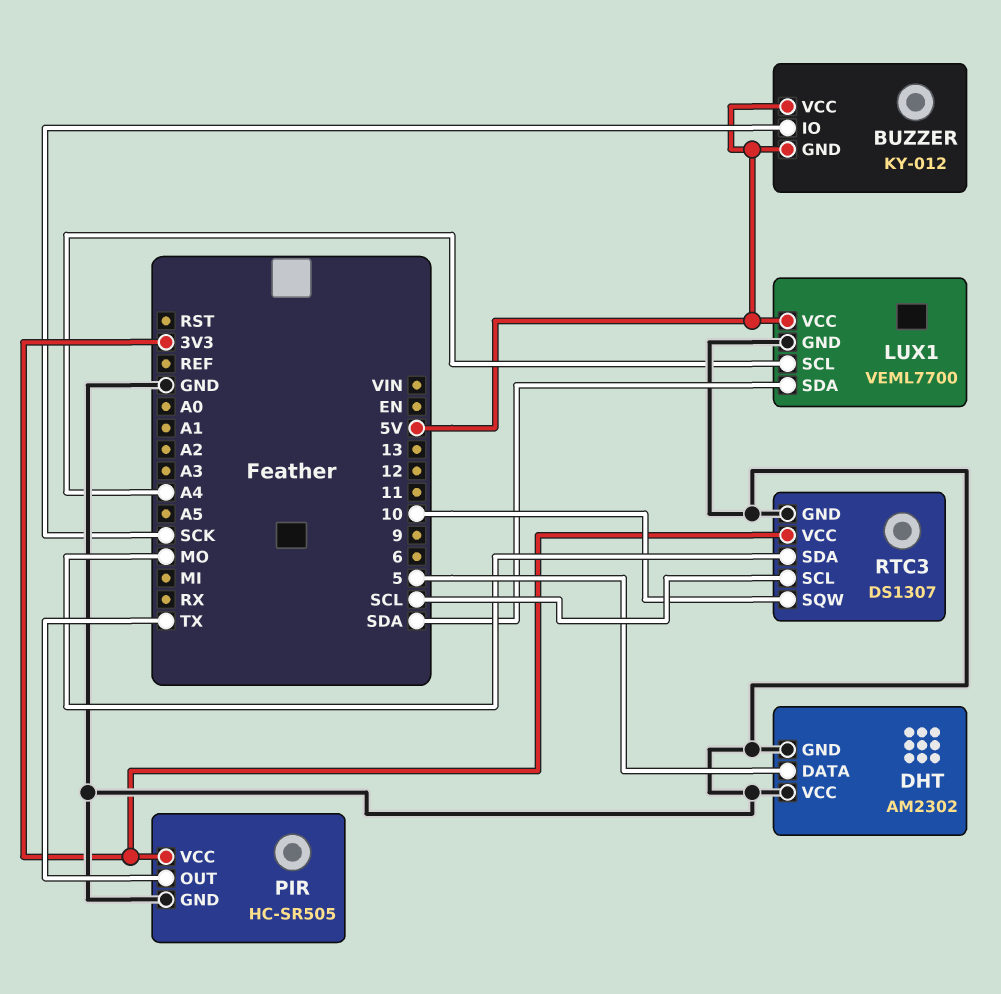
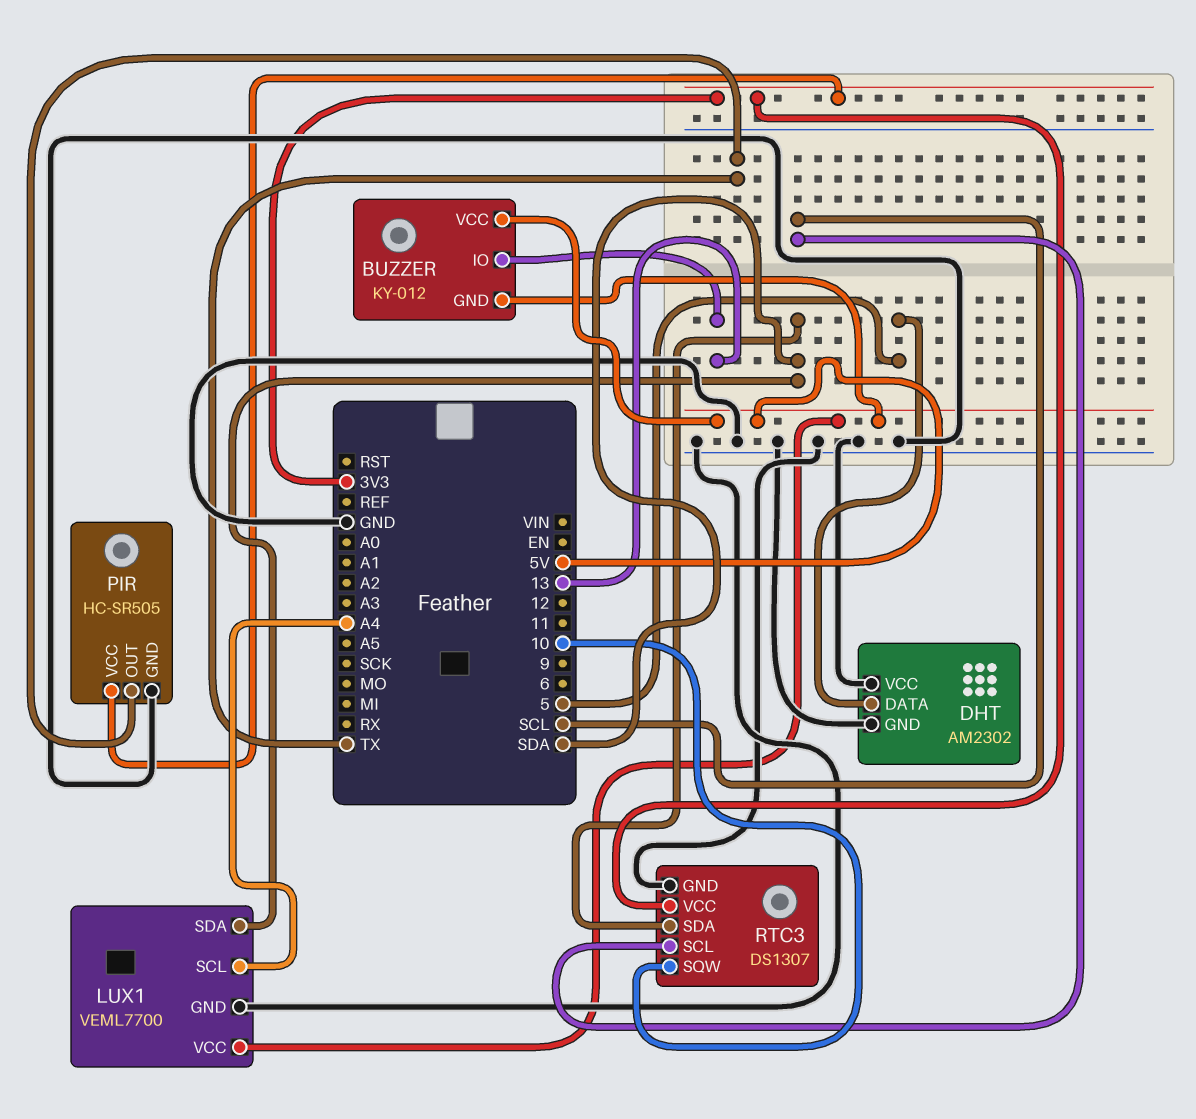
BUZZER pin IO: SCK -> 13
RTC3 pin SDA: MO -> SDA

